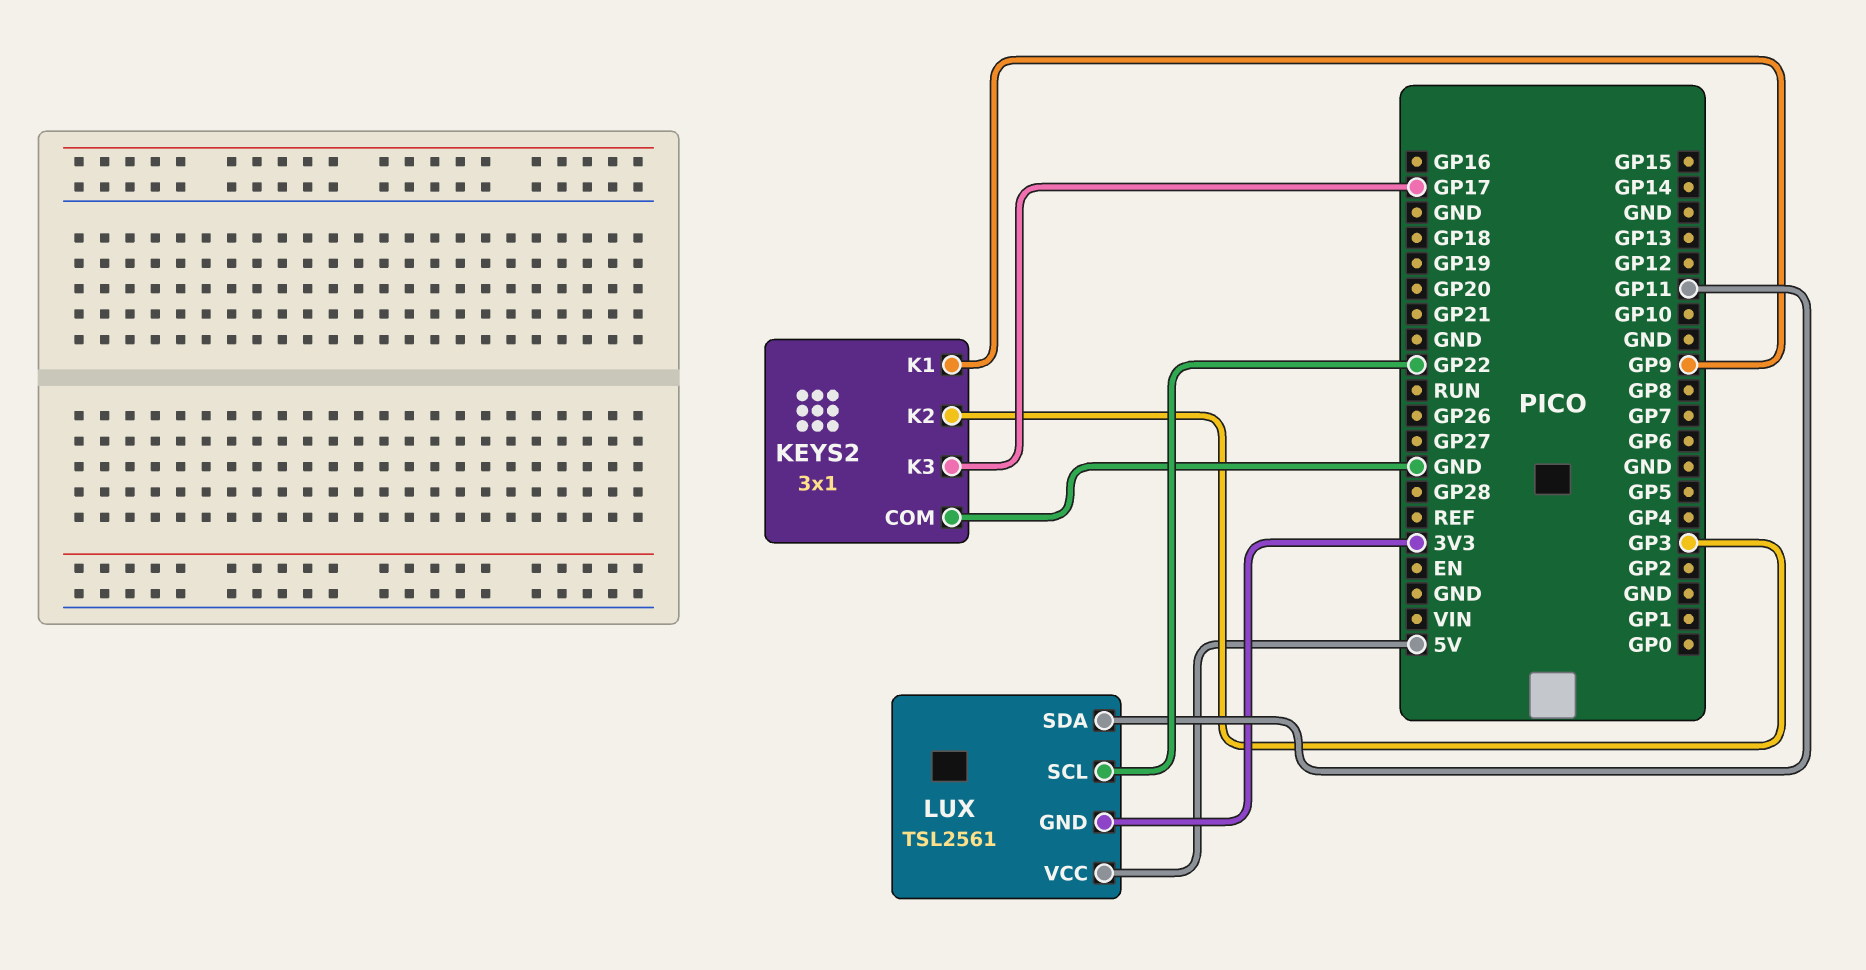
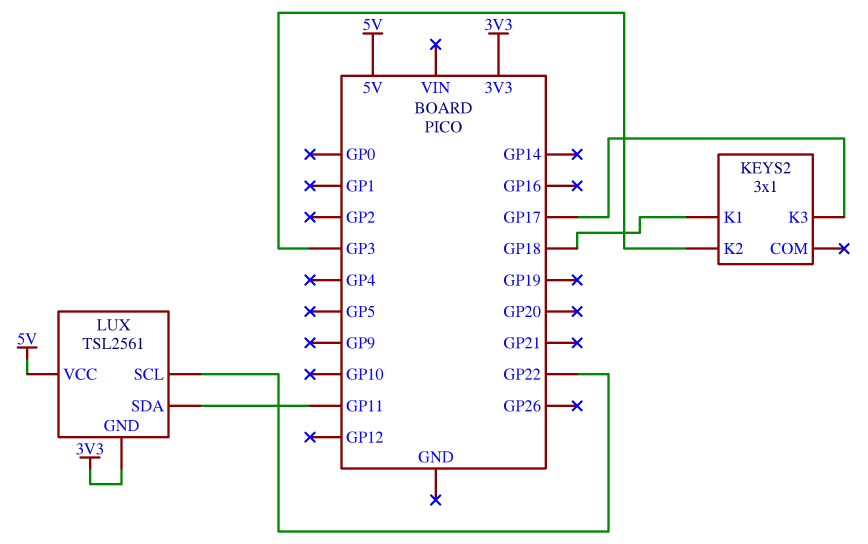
KEYS2 pin COM: GND -> none
KEYS2 pin K1: GP9 -> GP18

